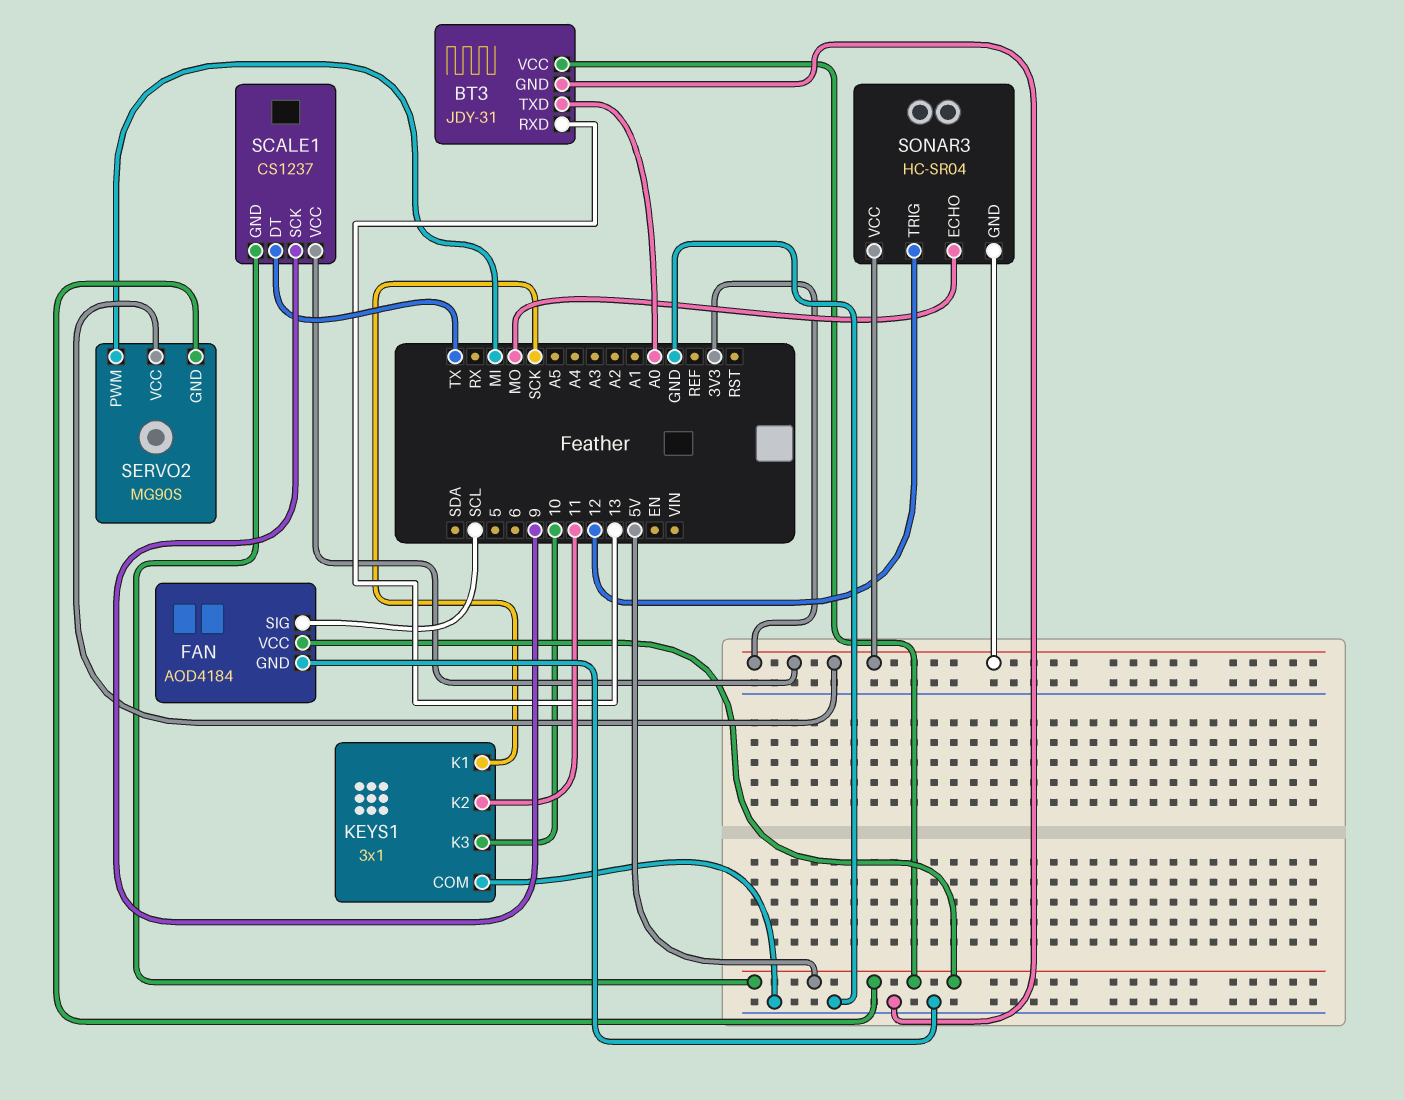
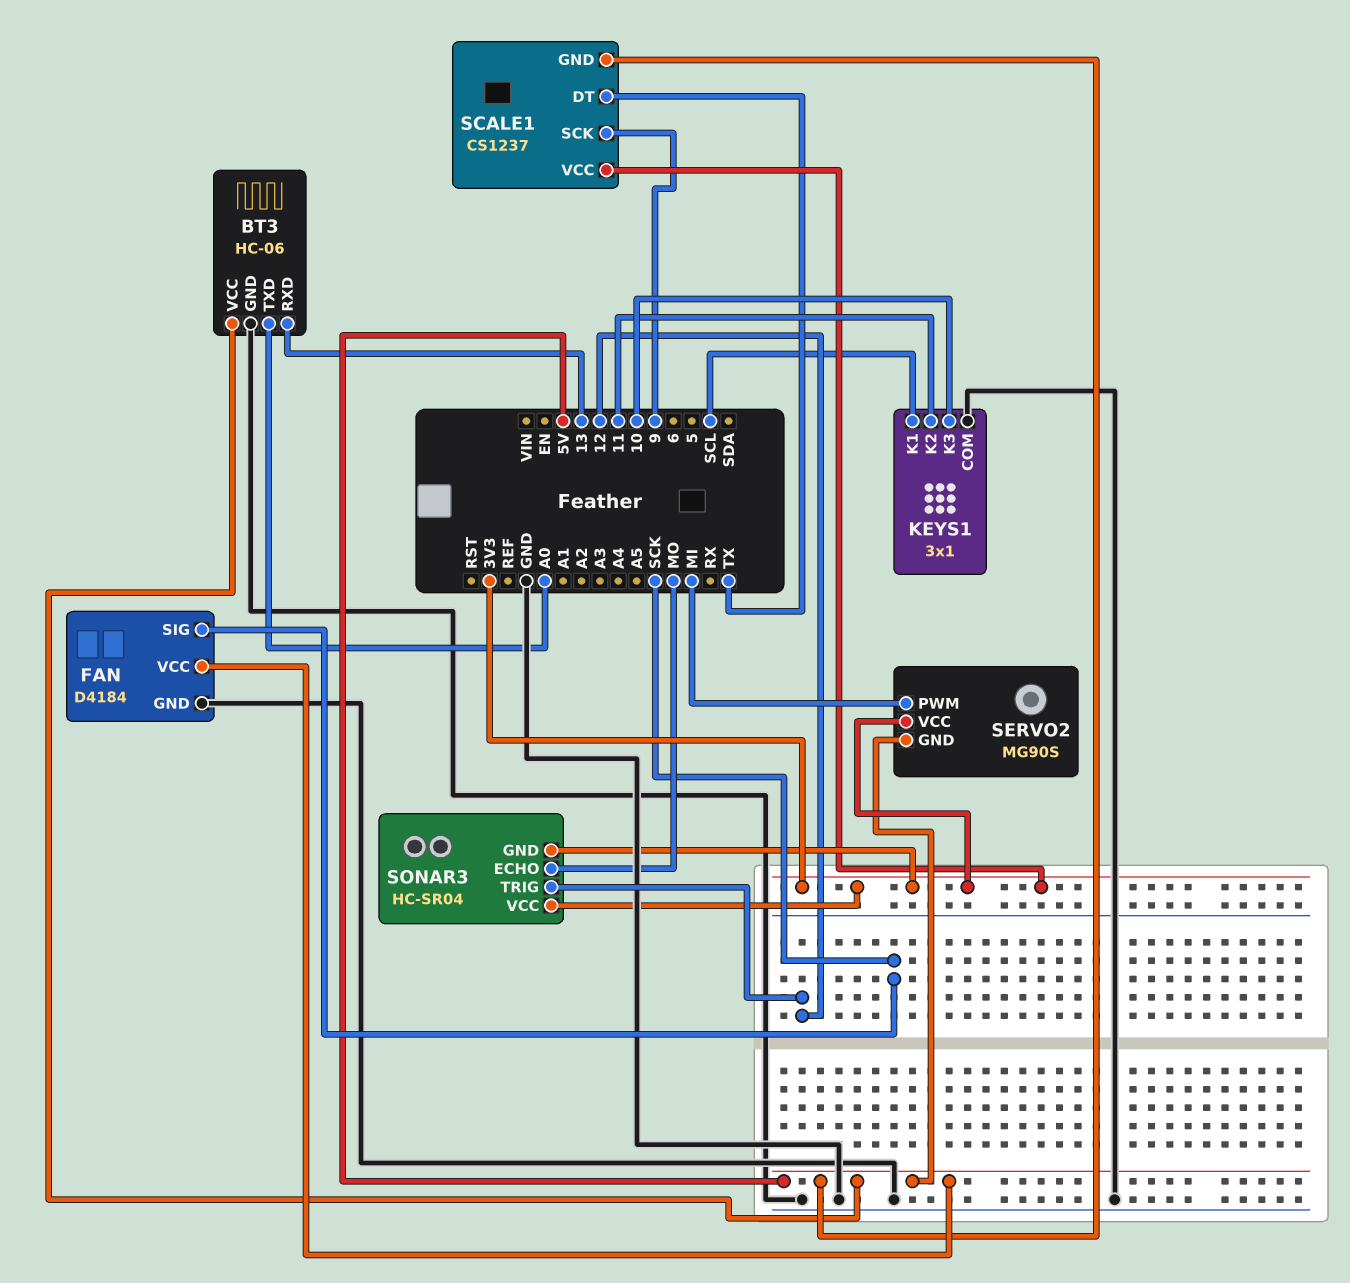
BT3: JDY-31 -> HC-06
FAN: AOD4184 -> D4184
FAN pin SIG: SCL -> SCK
KEYS1 pin K1: SCK -> SCL

